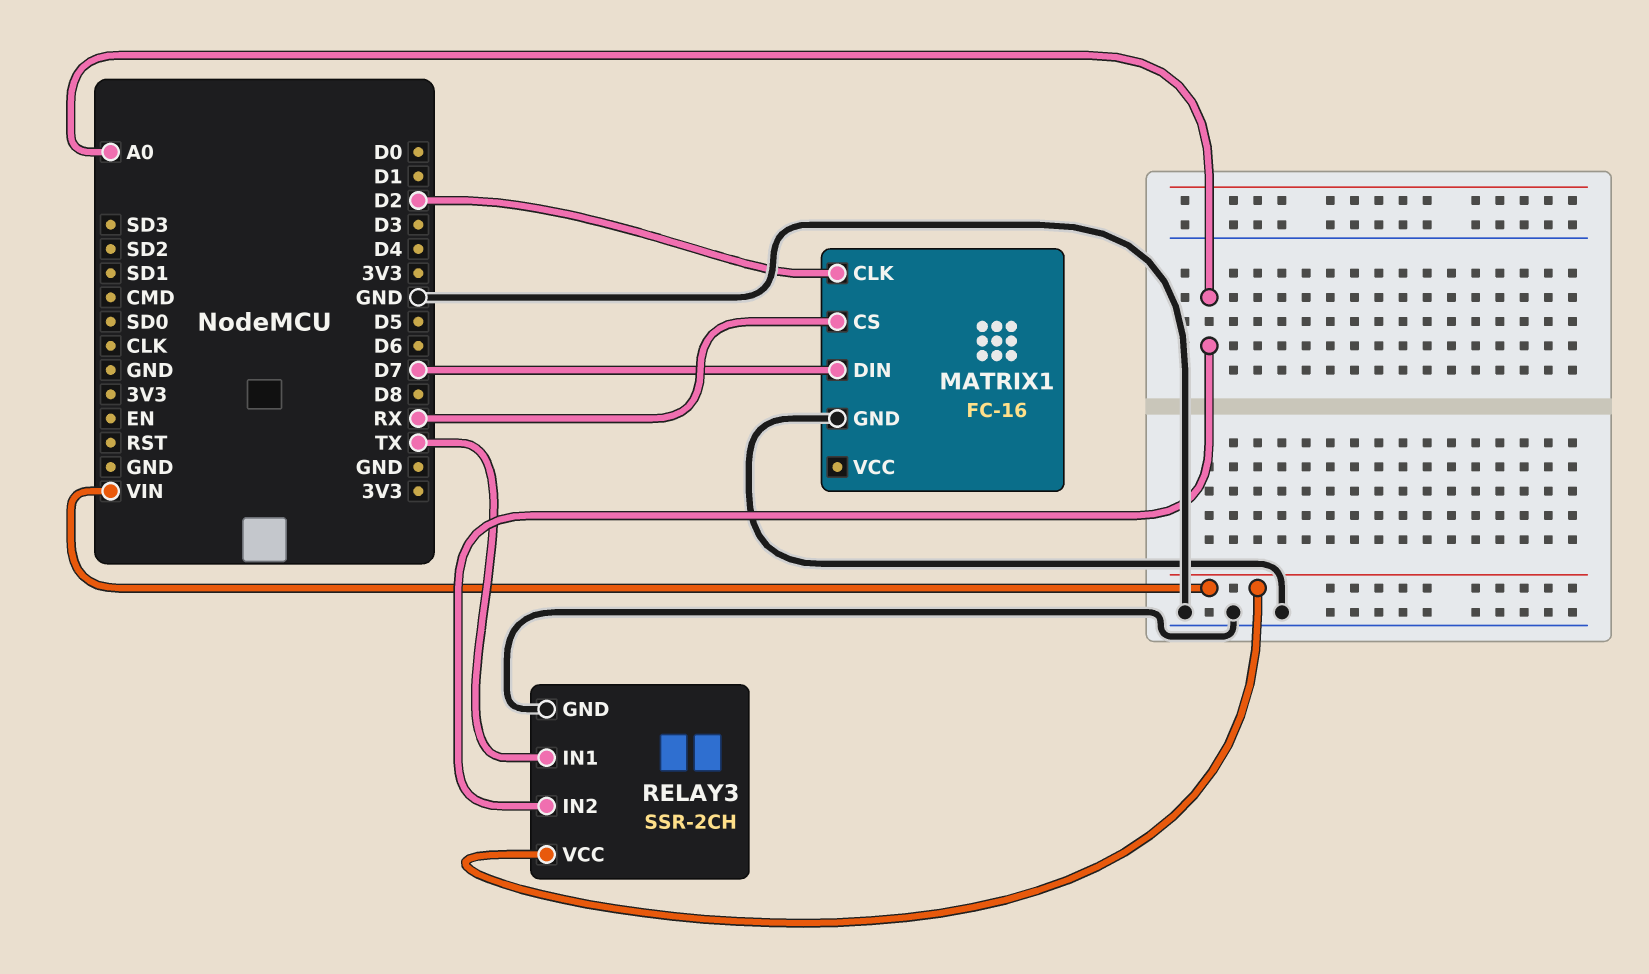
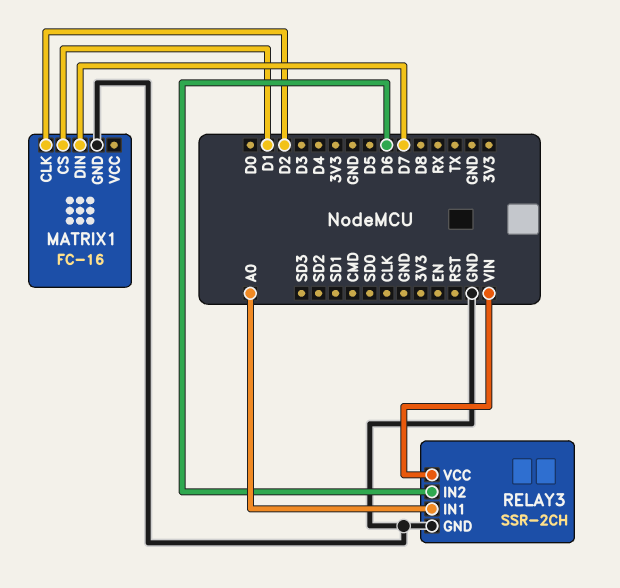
MATRIX1 pin CS: RX -> D1
RELAY3 pin IN1: TX -> A0
RELAY3 pin IN2: A0 -> D6

